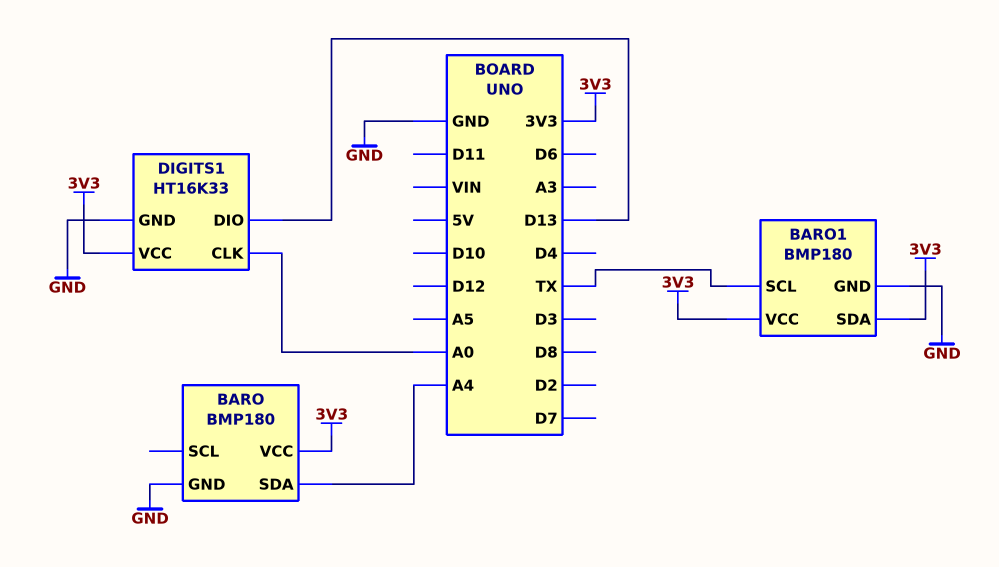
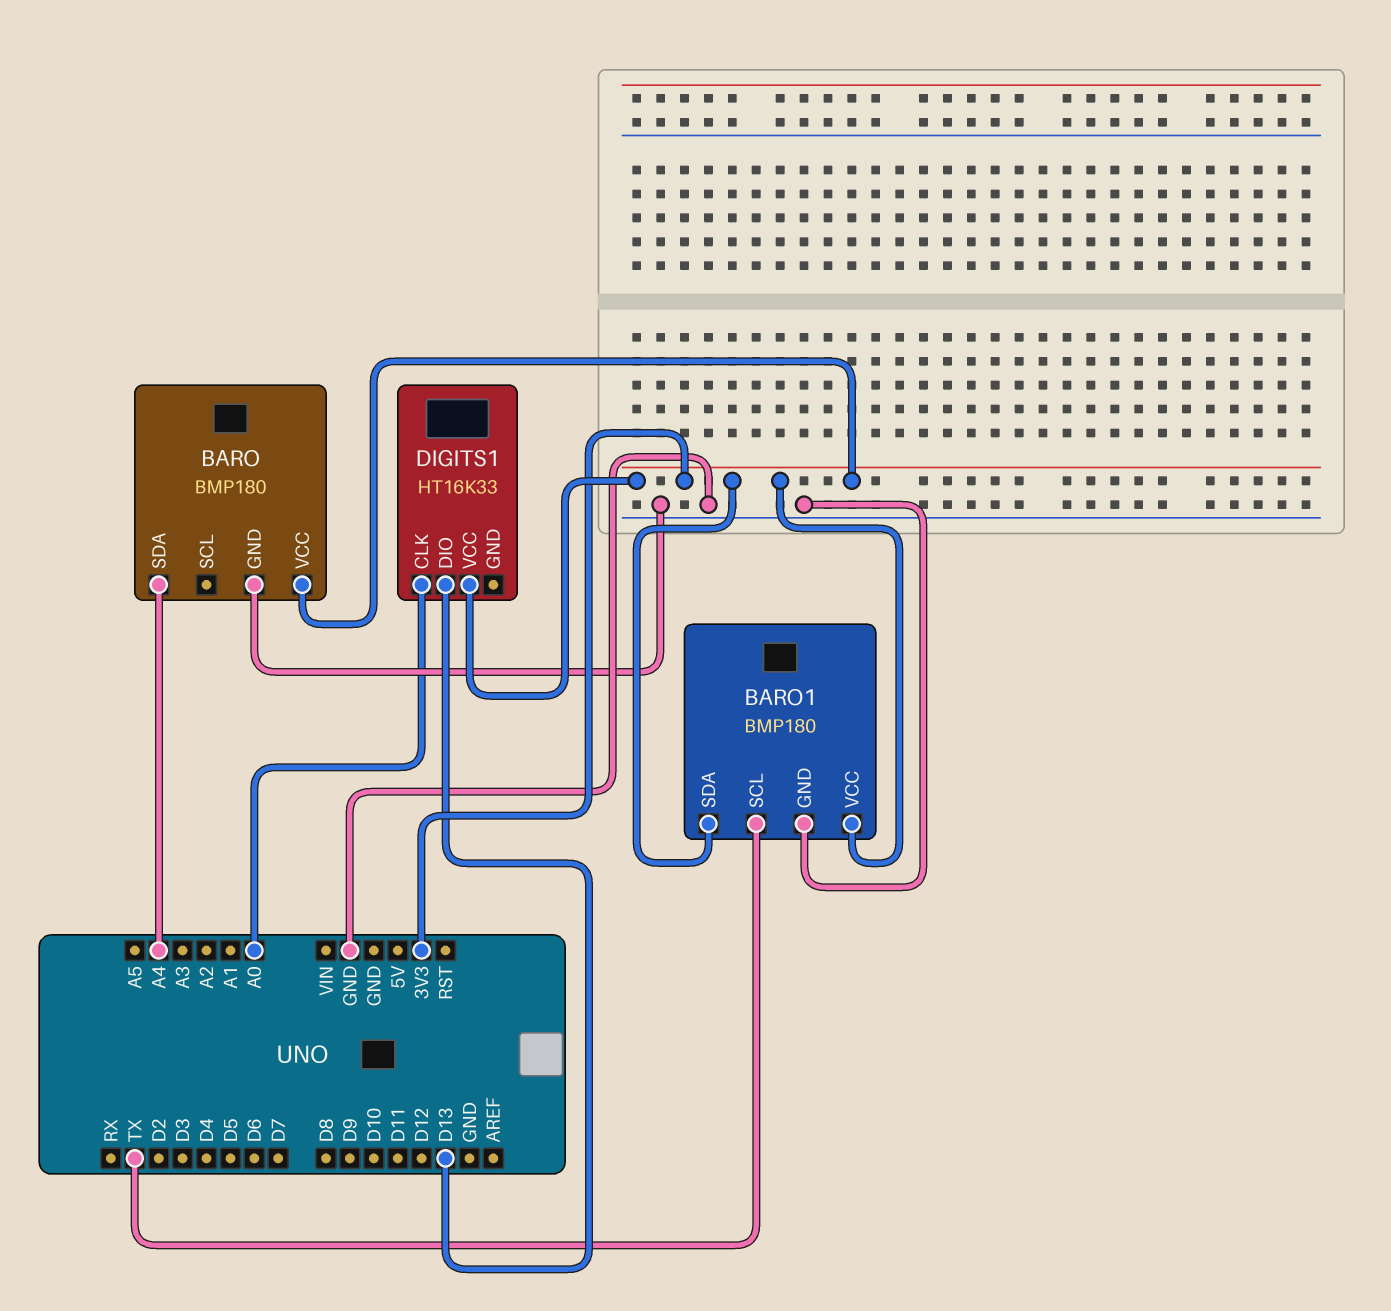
DIGITS1 pin GND: GND -> none

